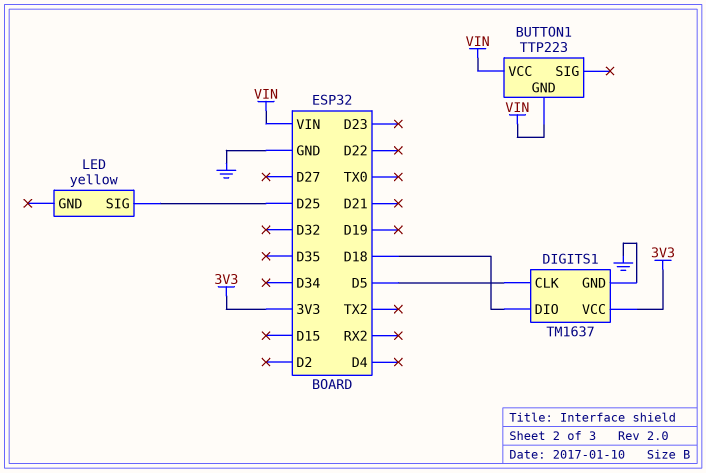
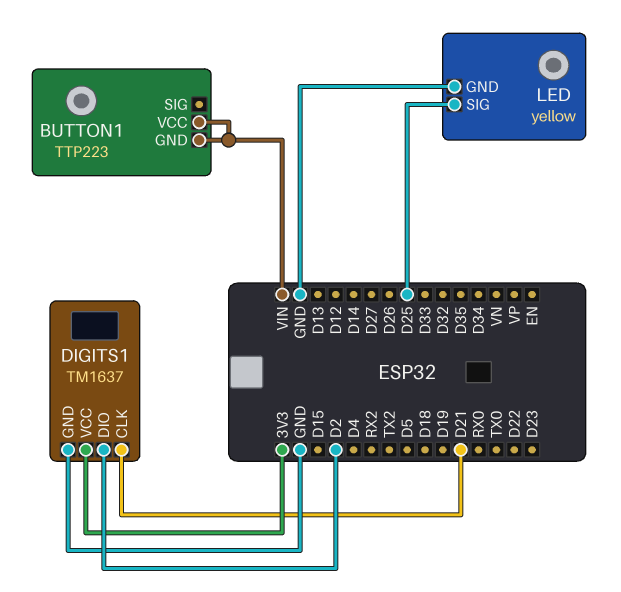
DIGITS1 pin CLK: D5 -> D21
DIGITS1 pin DIO: D18 -> D2
LED pin GND: none -> GND

